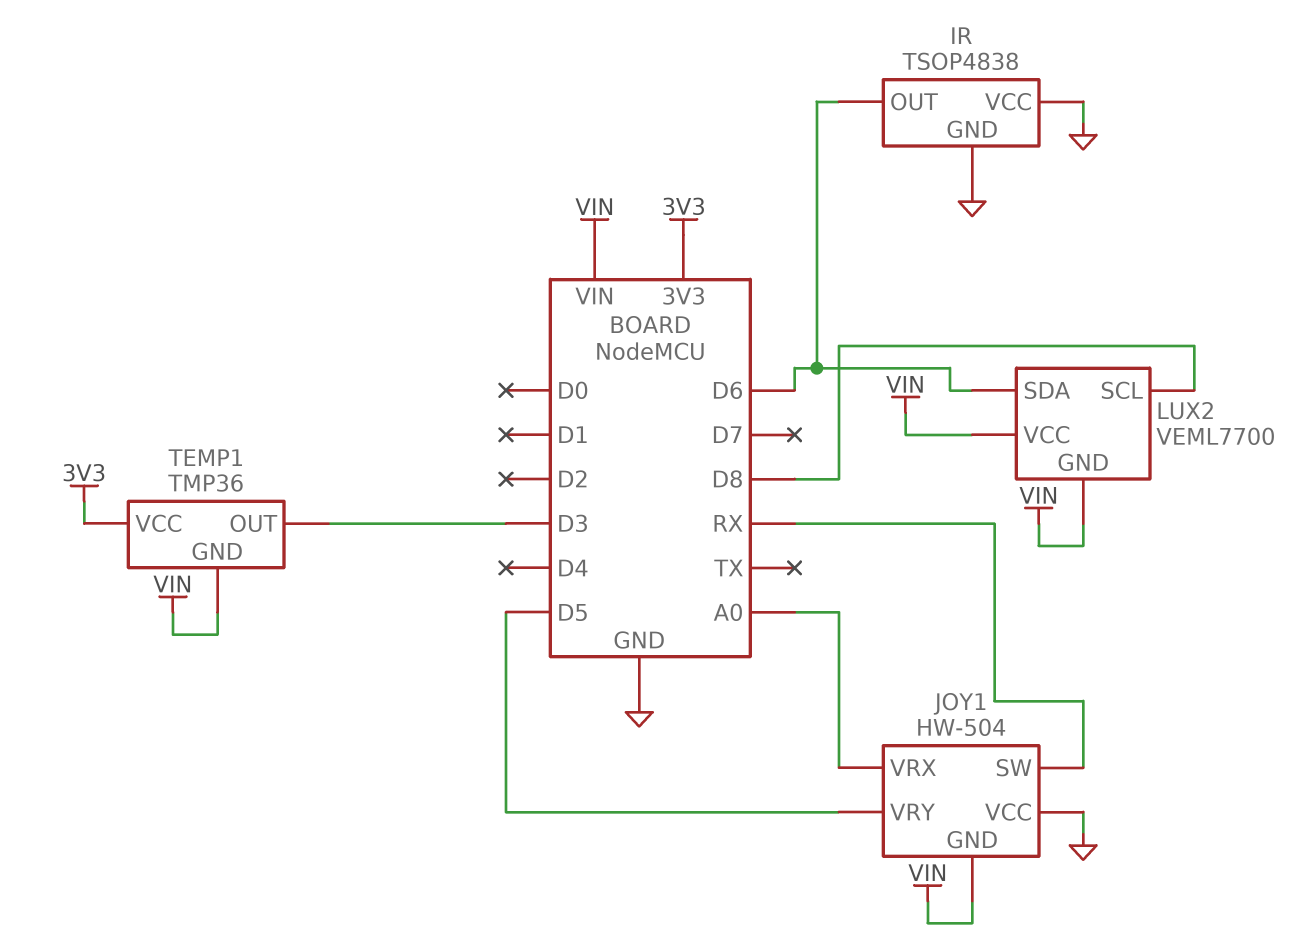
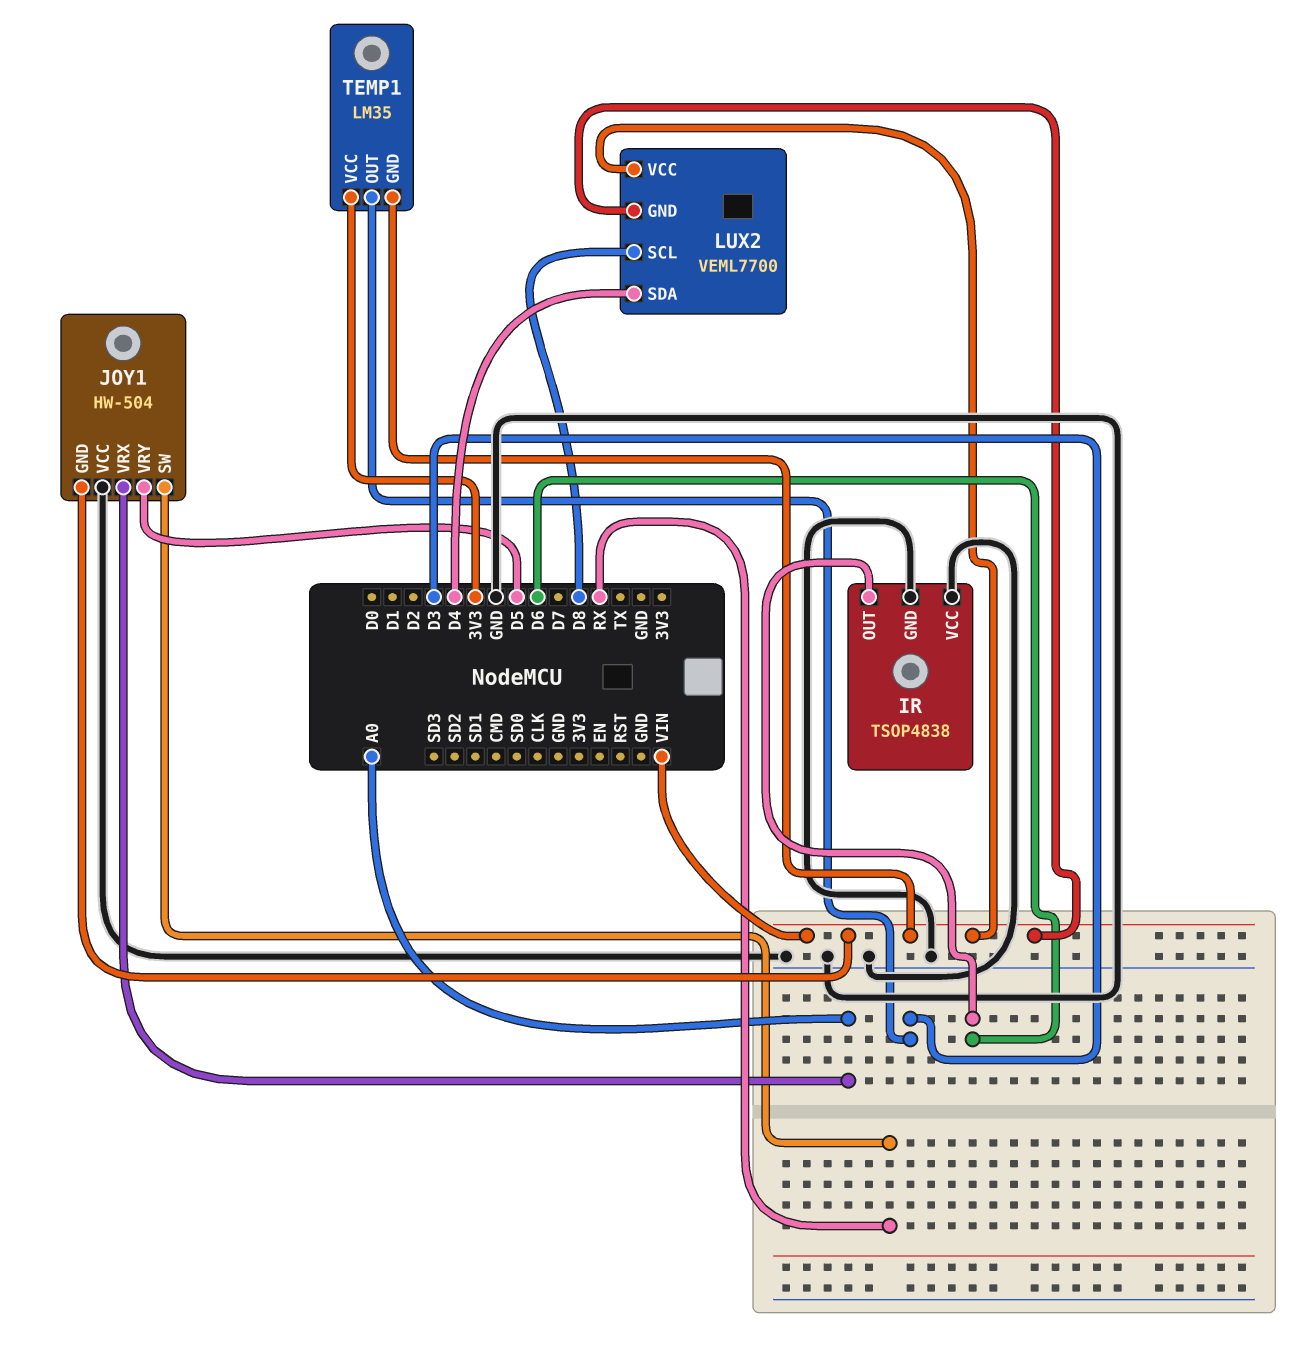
LUX2 pin SDA: D6 -> D4
TEMP1: TMP36 -> LM35

